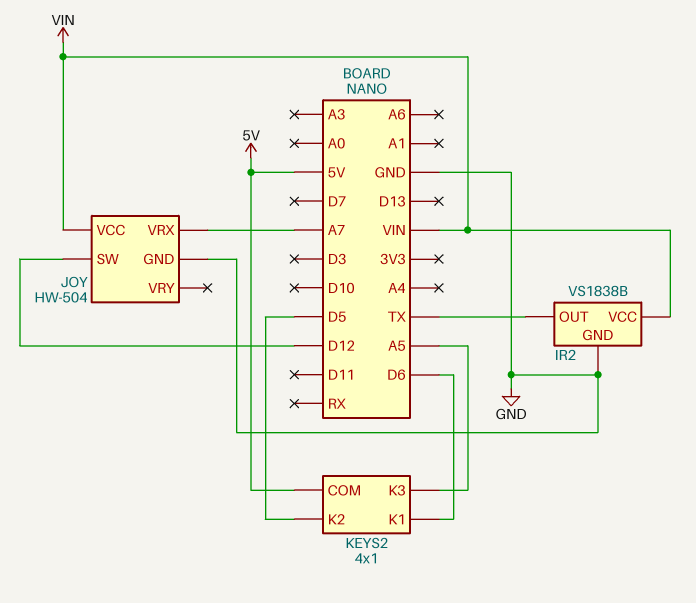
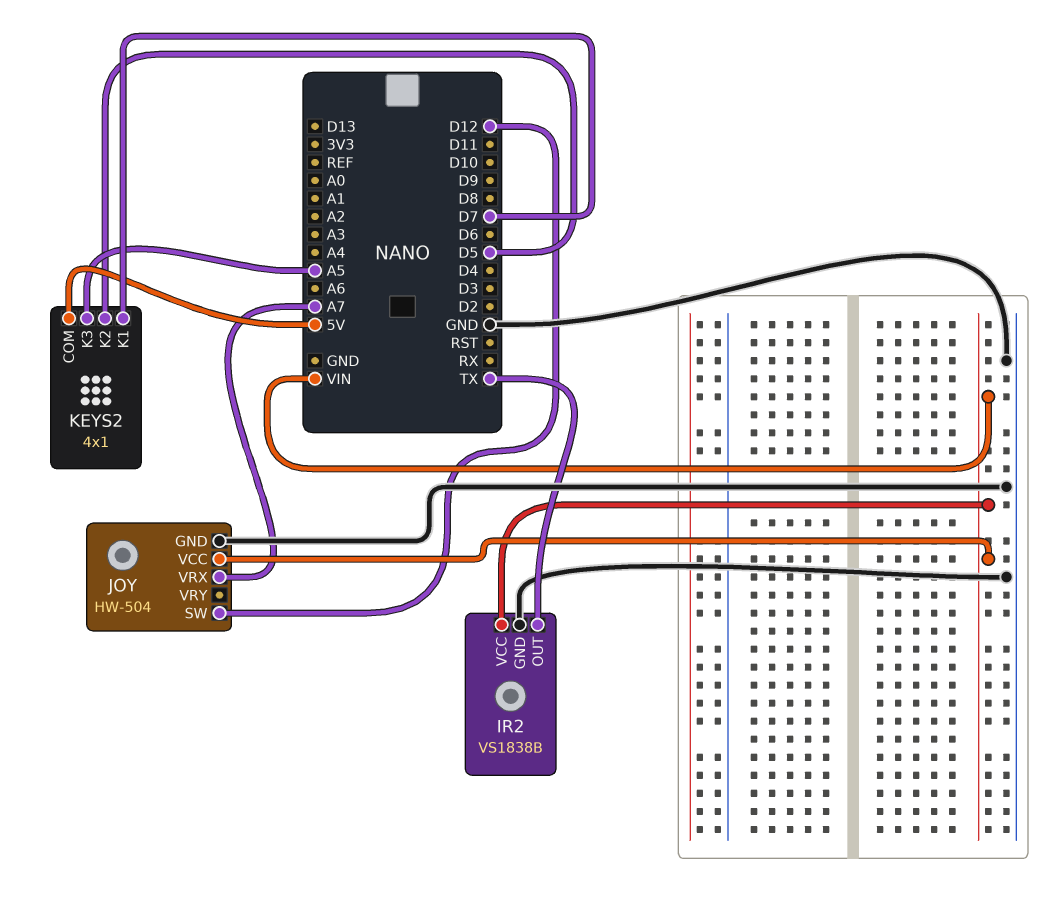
KEYS2 pin K1: D6 -> D7

